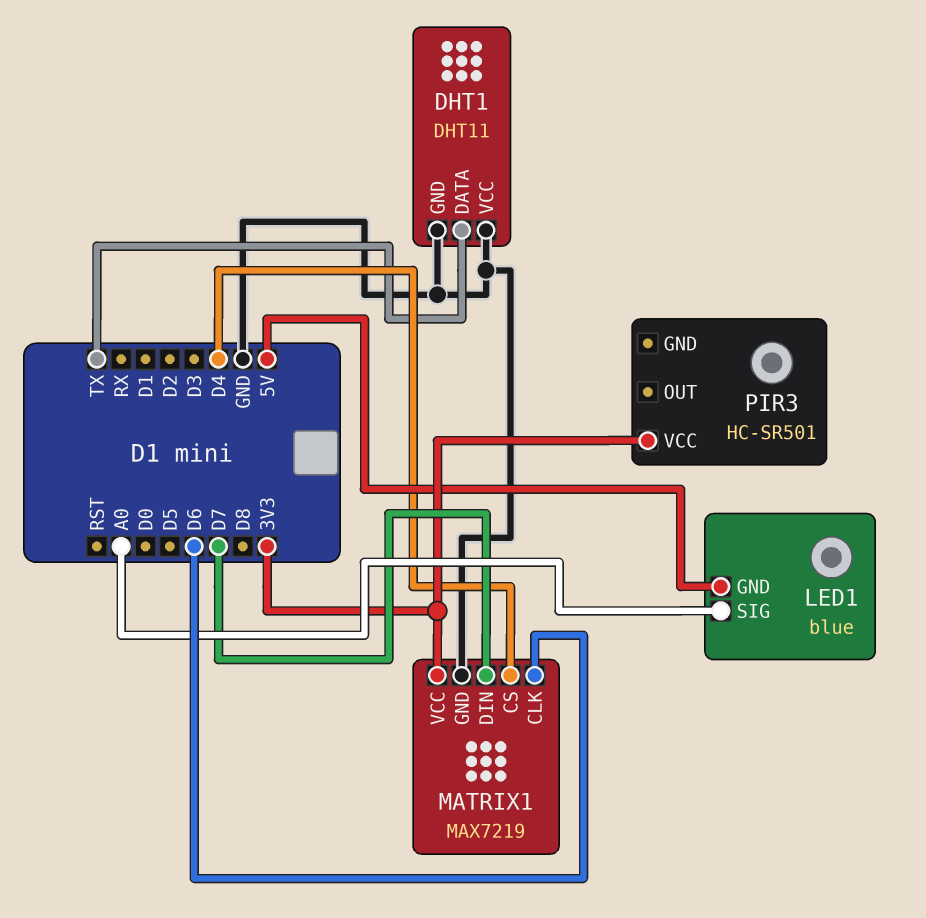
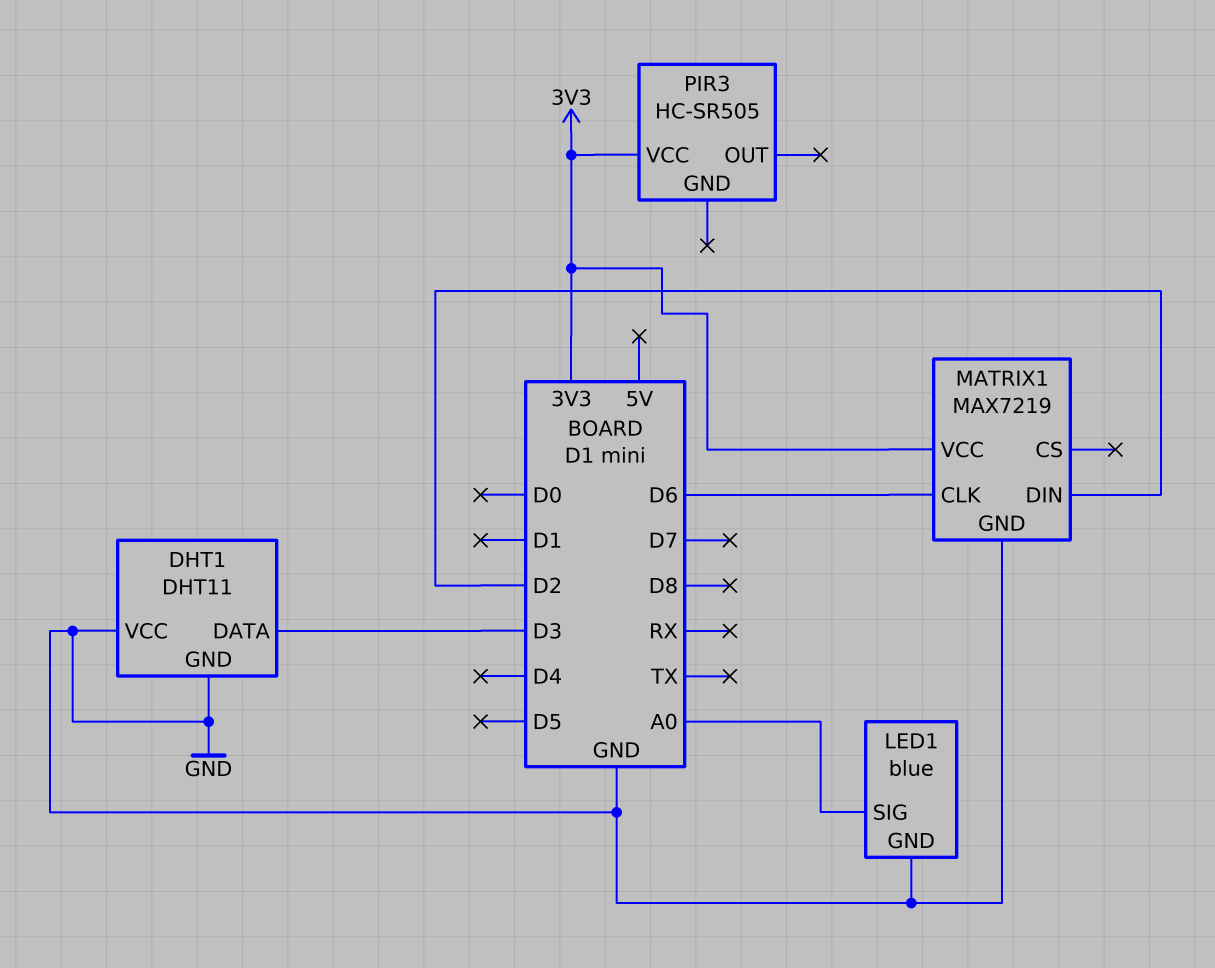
DHT1 pin DATA: TX -> D3
LED1 pin GND: 5V -> GND
MATRIX1 pin CS: D4 -> none
MATRIX1 pin DIN: D7 -> D2
PIR3: HC-SR501 -> HC-SR505

